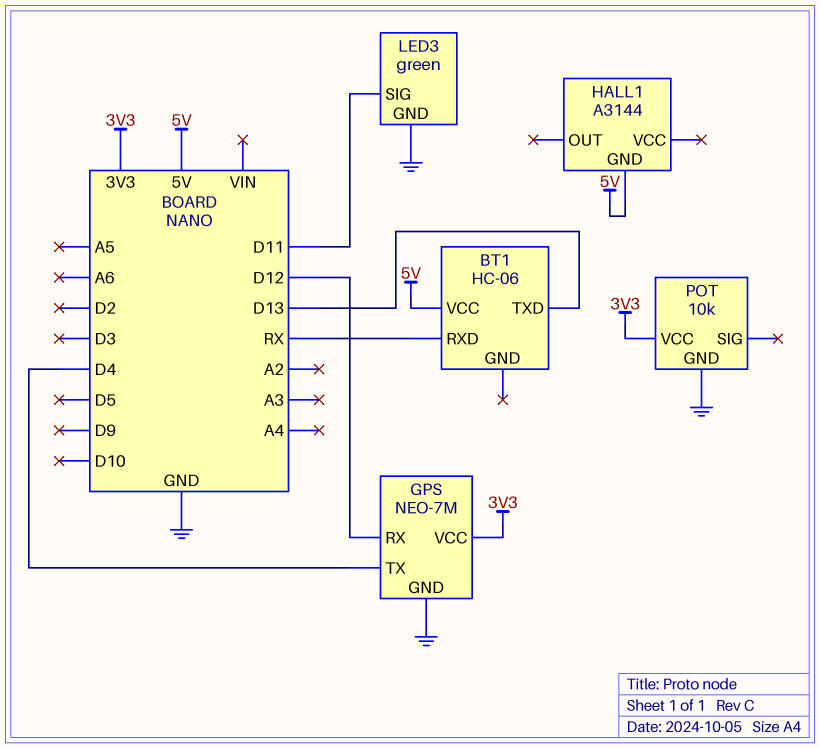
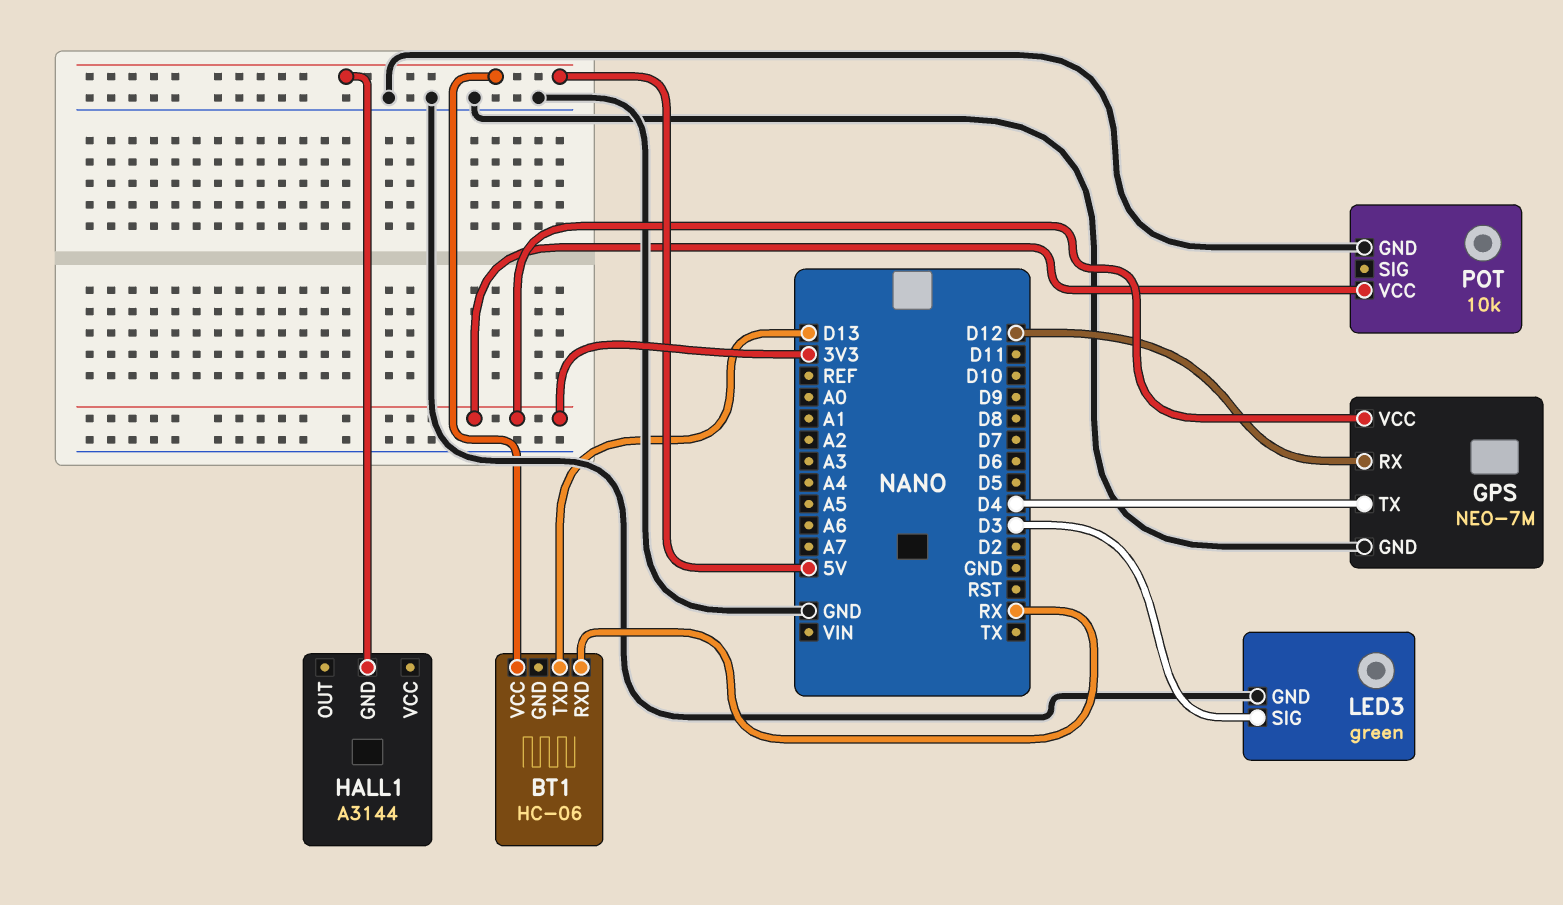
LED3 pin SIG: D11 -> D3

